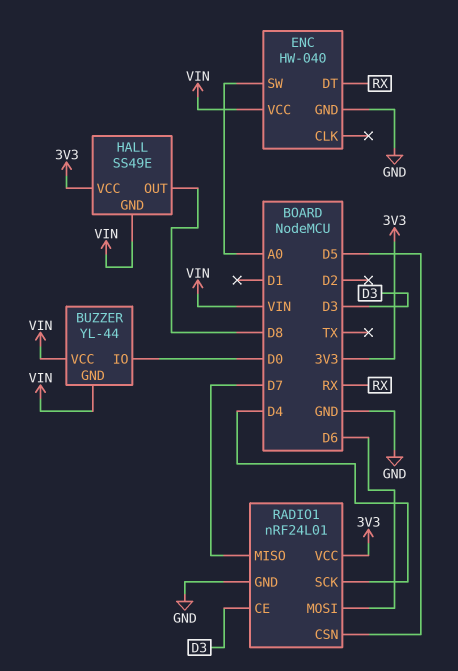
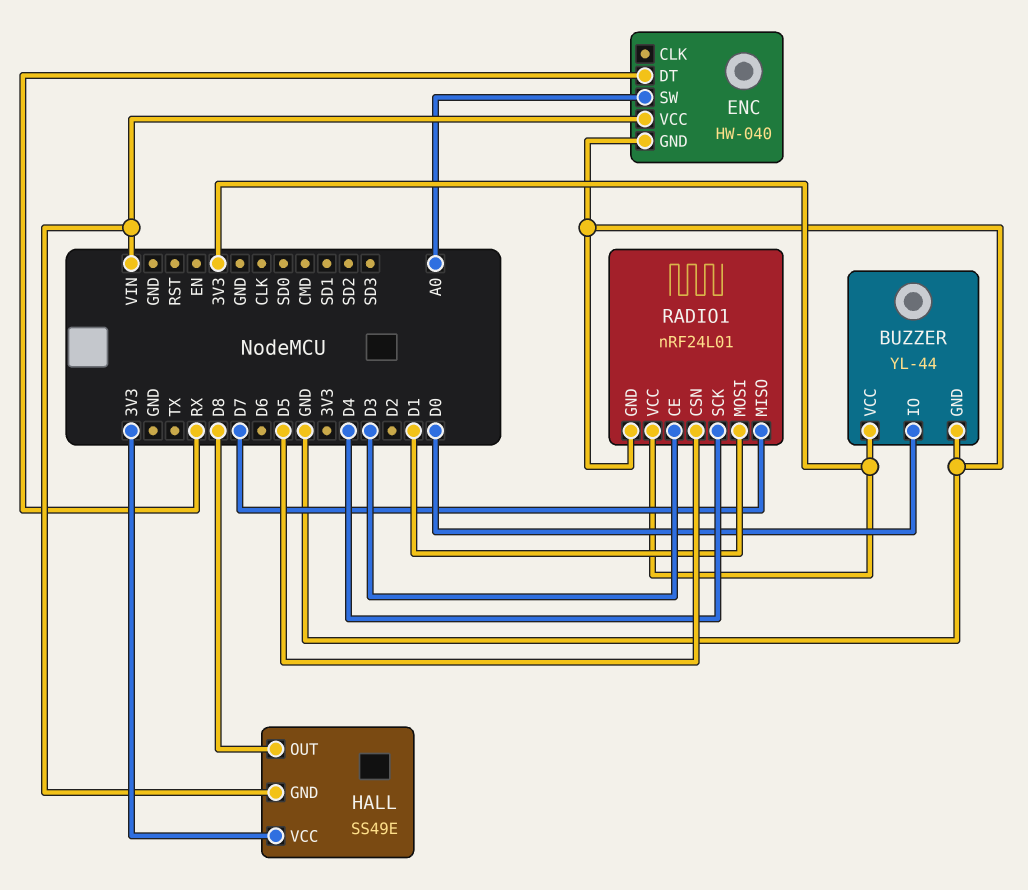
BUZZER pin GND: VIN -> GND
BUZZER pin VCC: VIN -> 3V3
RADIO1 pin MOSI: D6 -> D1

